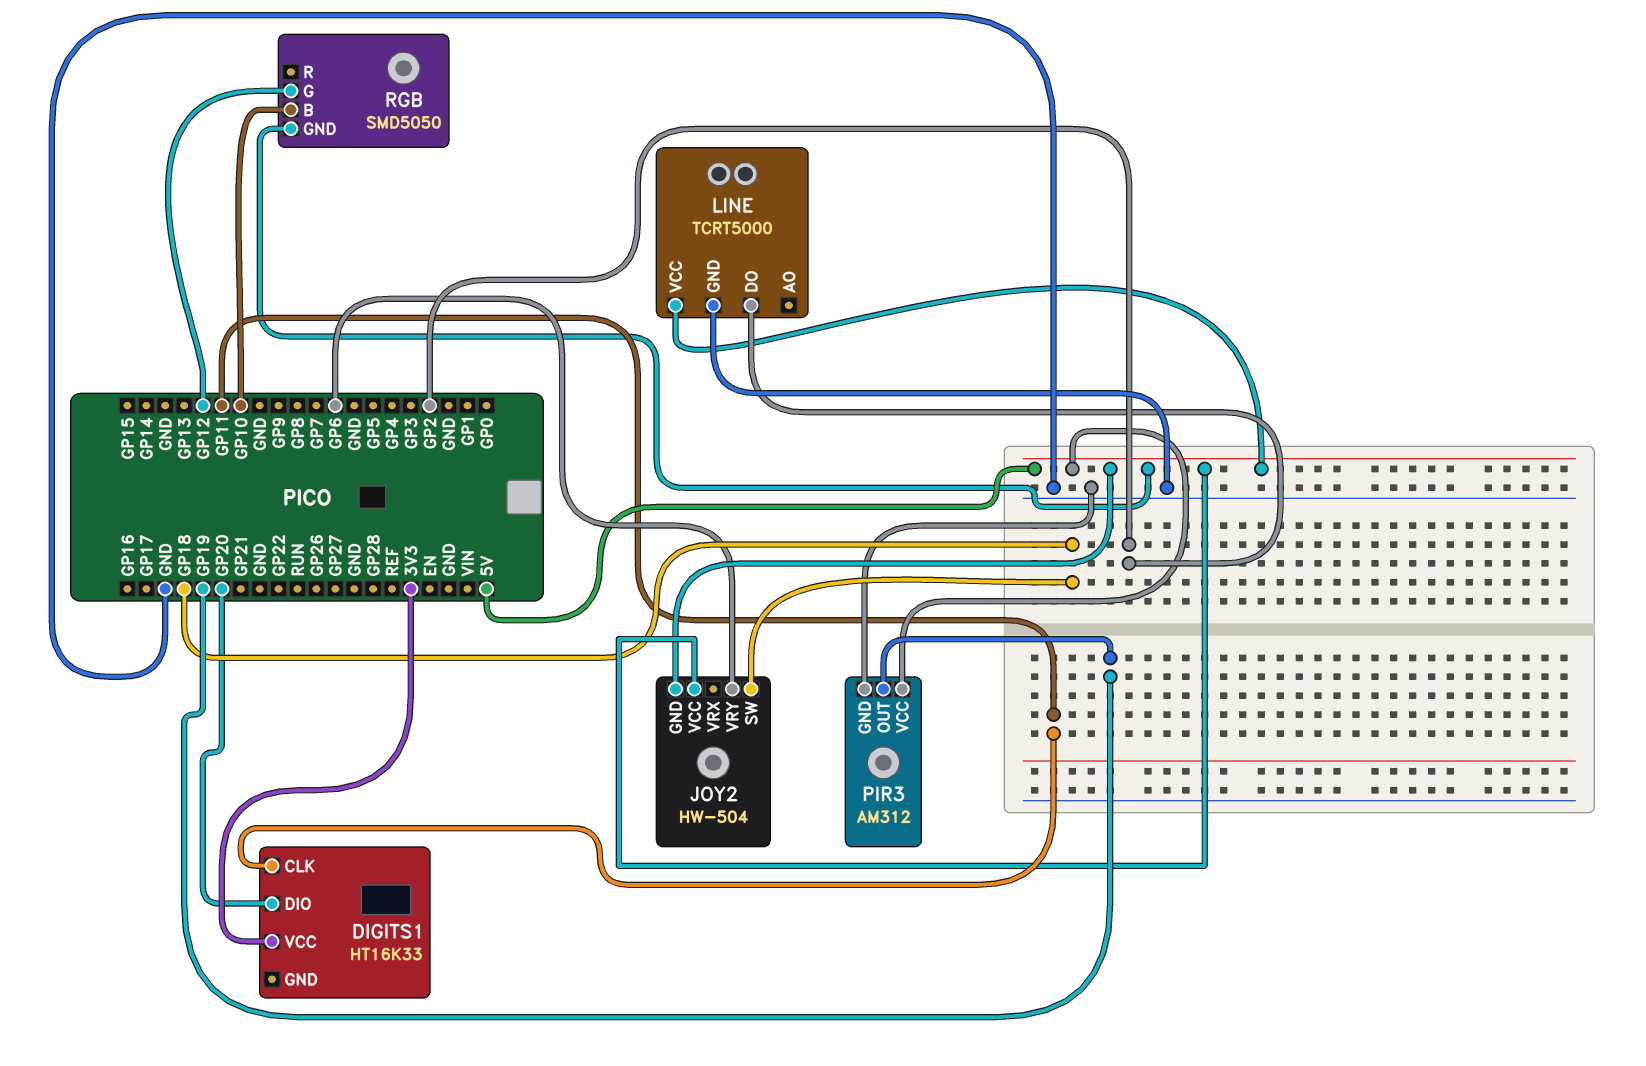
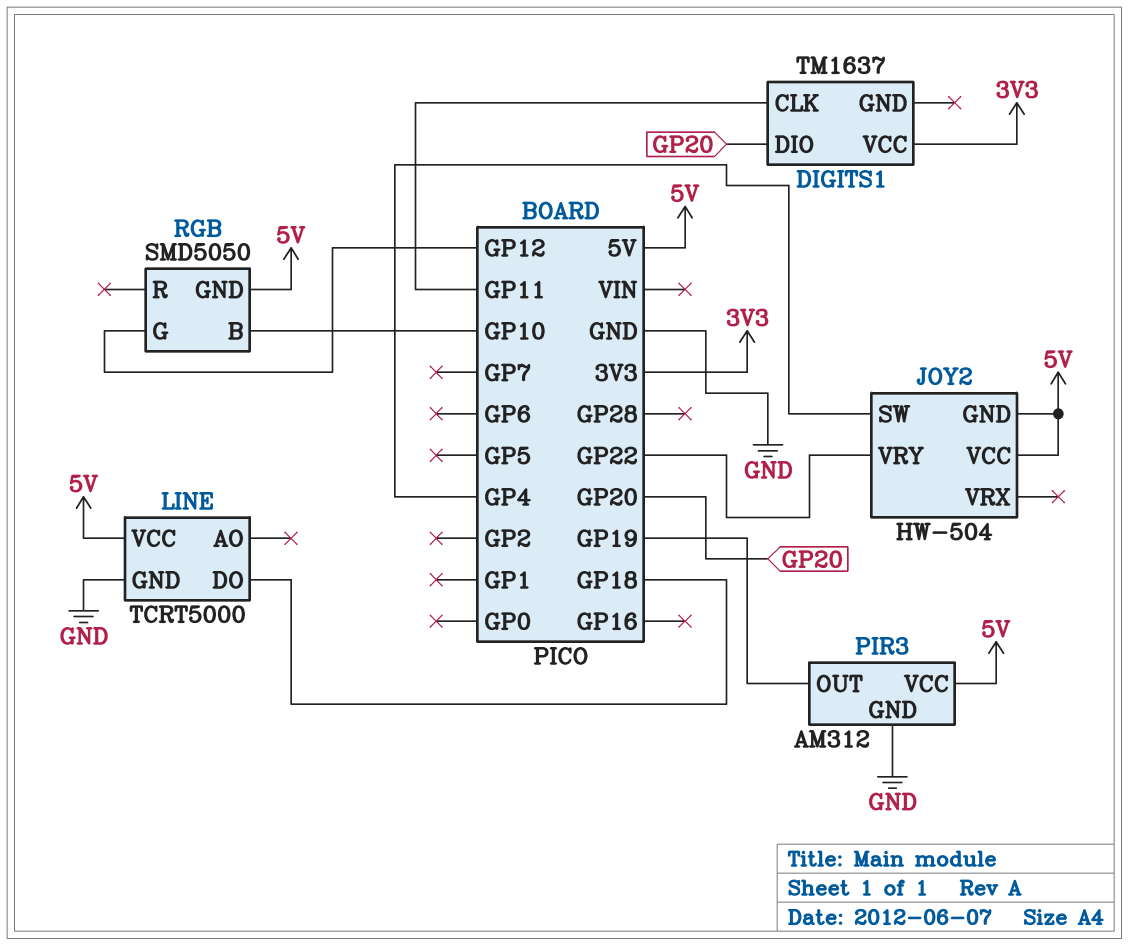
DIGITS1: HT16K33 -> TM1637
JOY2 pin SW: GP18 -> GP4
JOY2 pin VRY: GP6 -> GP22
LINE pin DO: GP2 -> GP18

